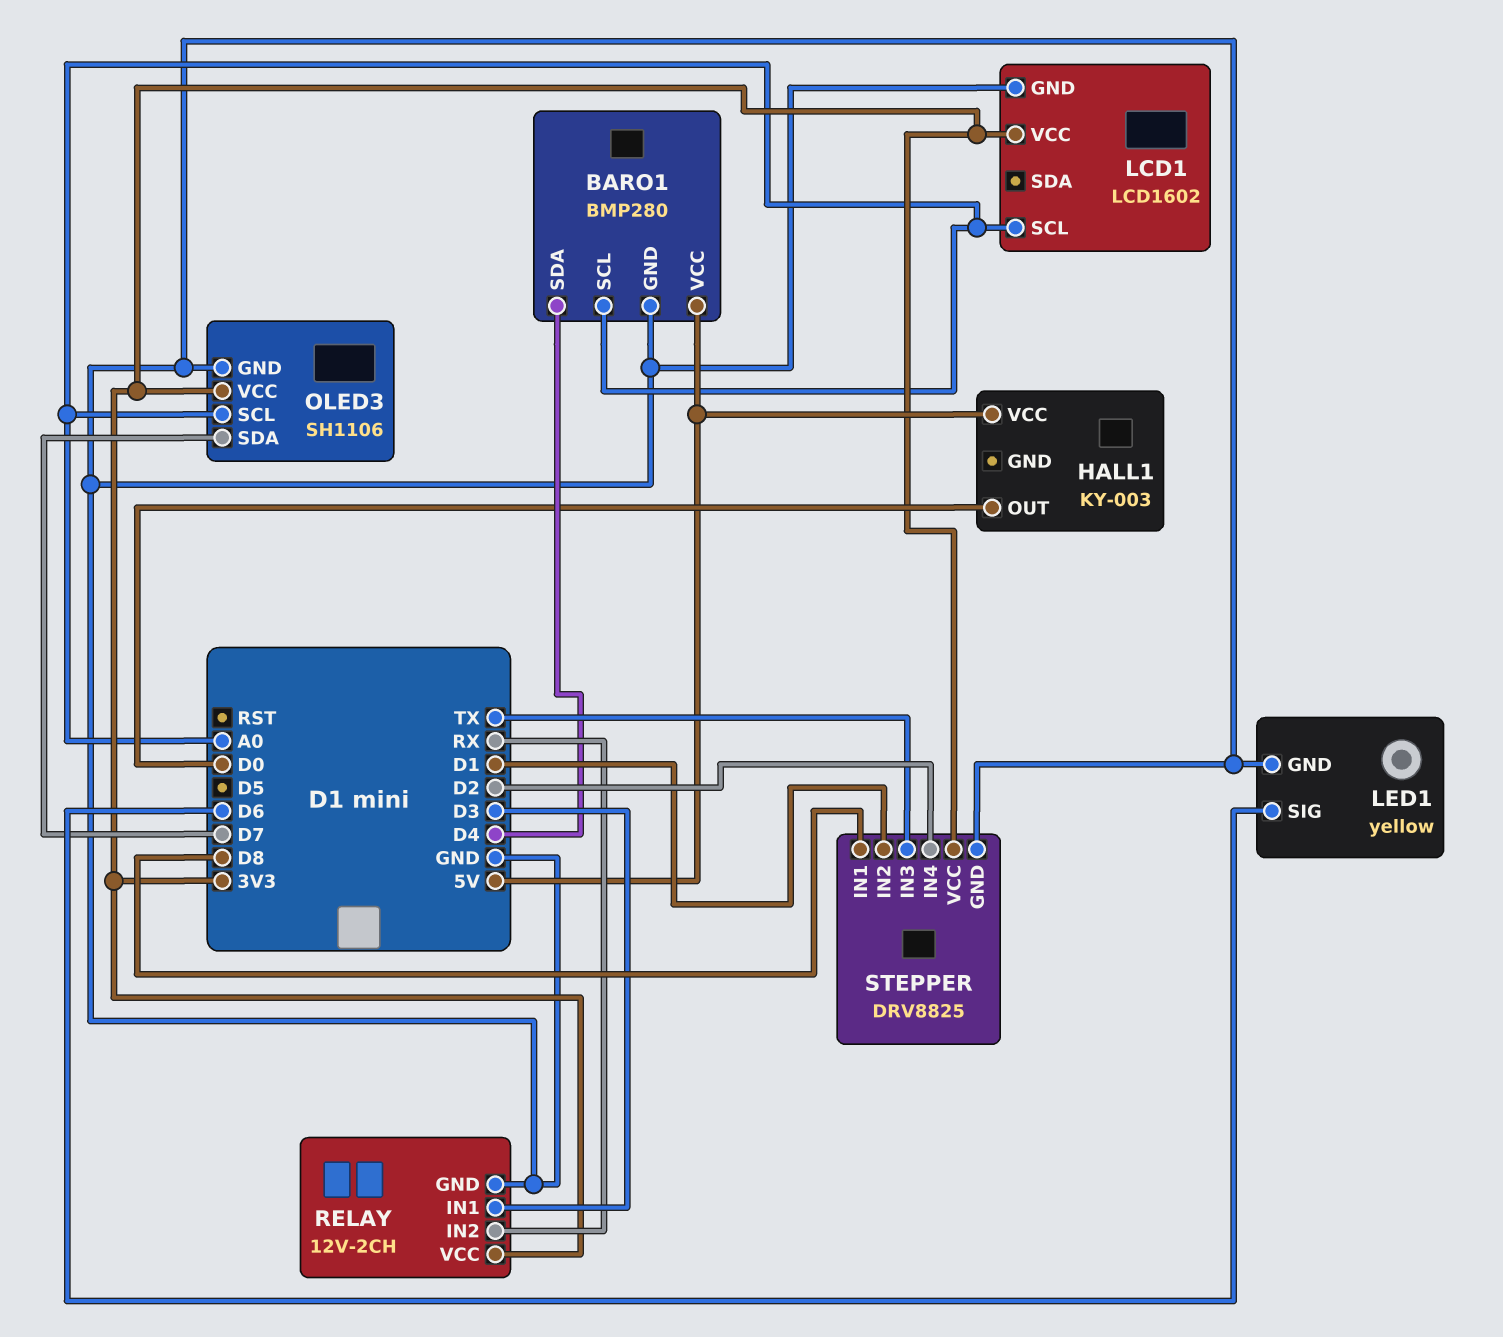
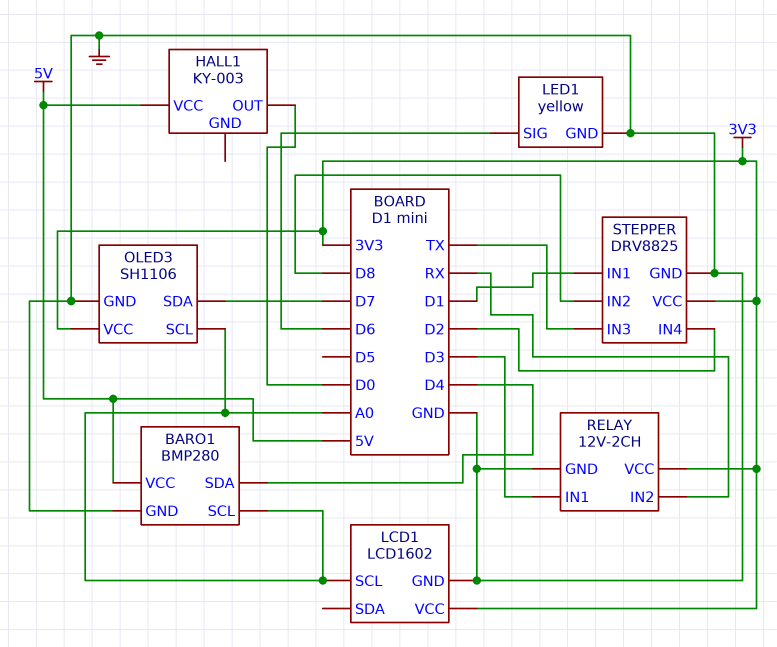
STEPPER pin IN1: D8 -> D1
STEPPER pin IN2: D1 -> D8

